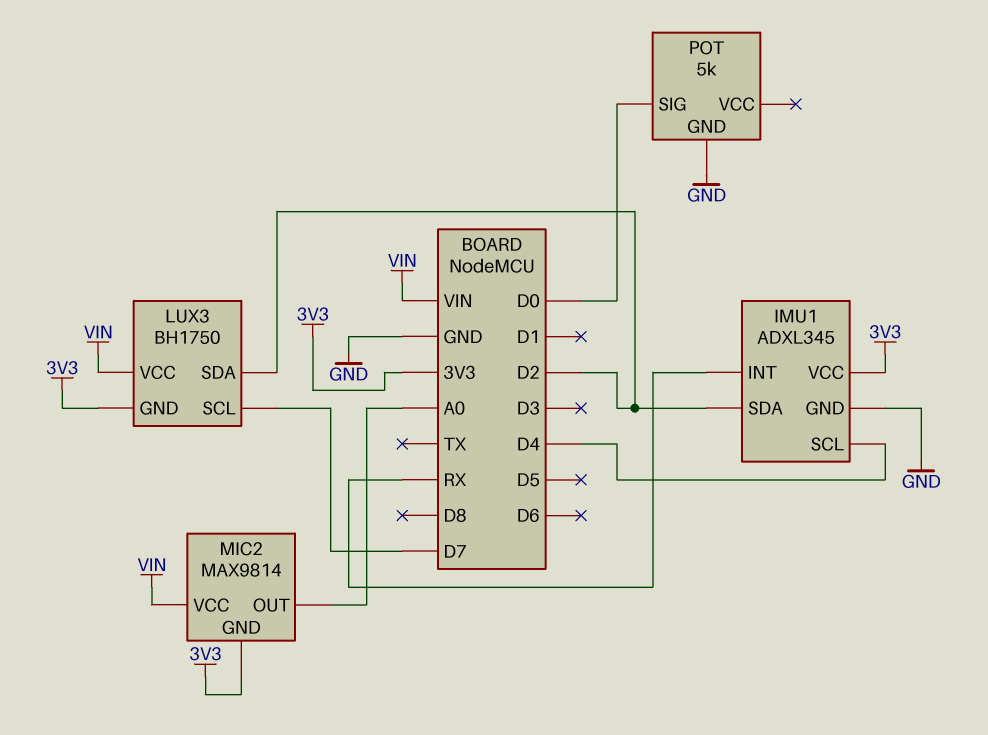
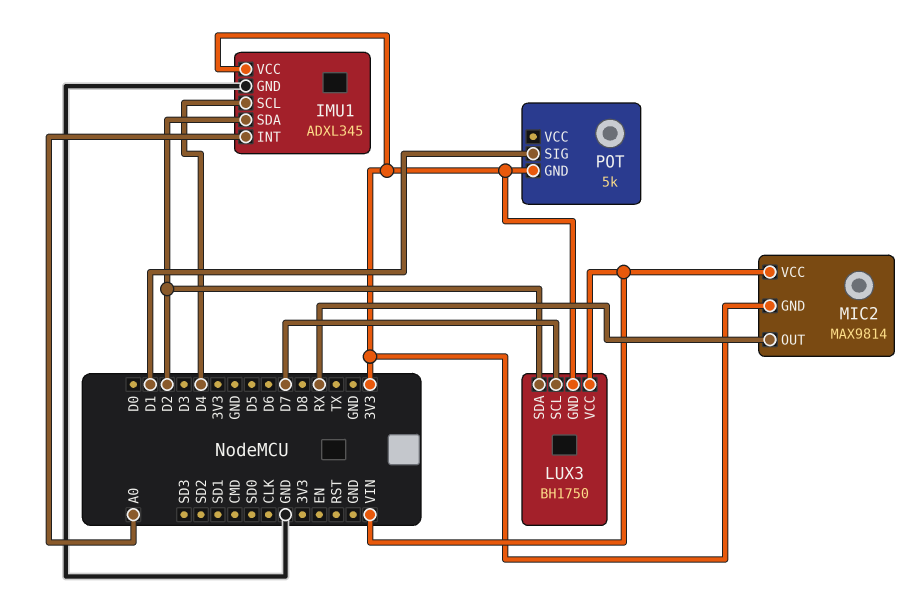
IMU1 pin INT: RX -> A0
MIC2 pin OUT: A0 -> RX
POT pin GND: GND -> 3V3
POT pin SIG: D0 -> D1

